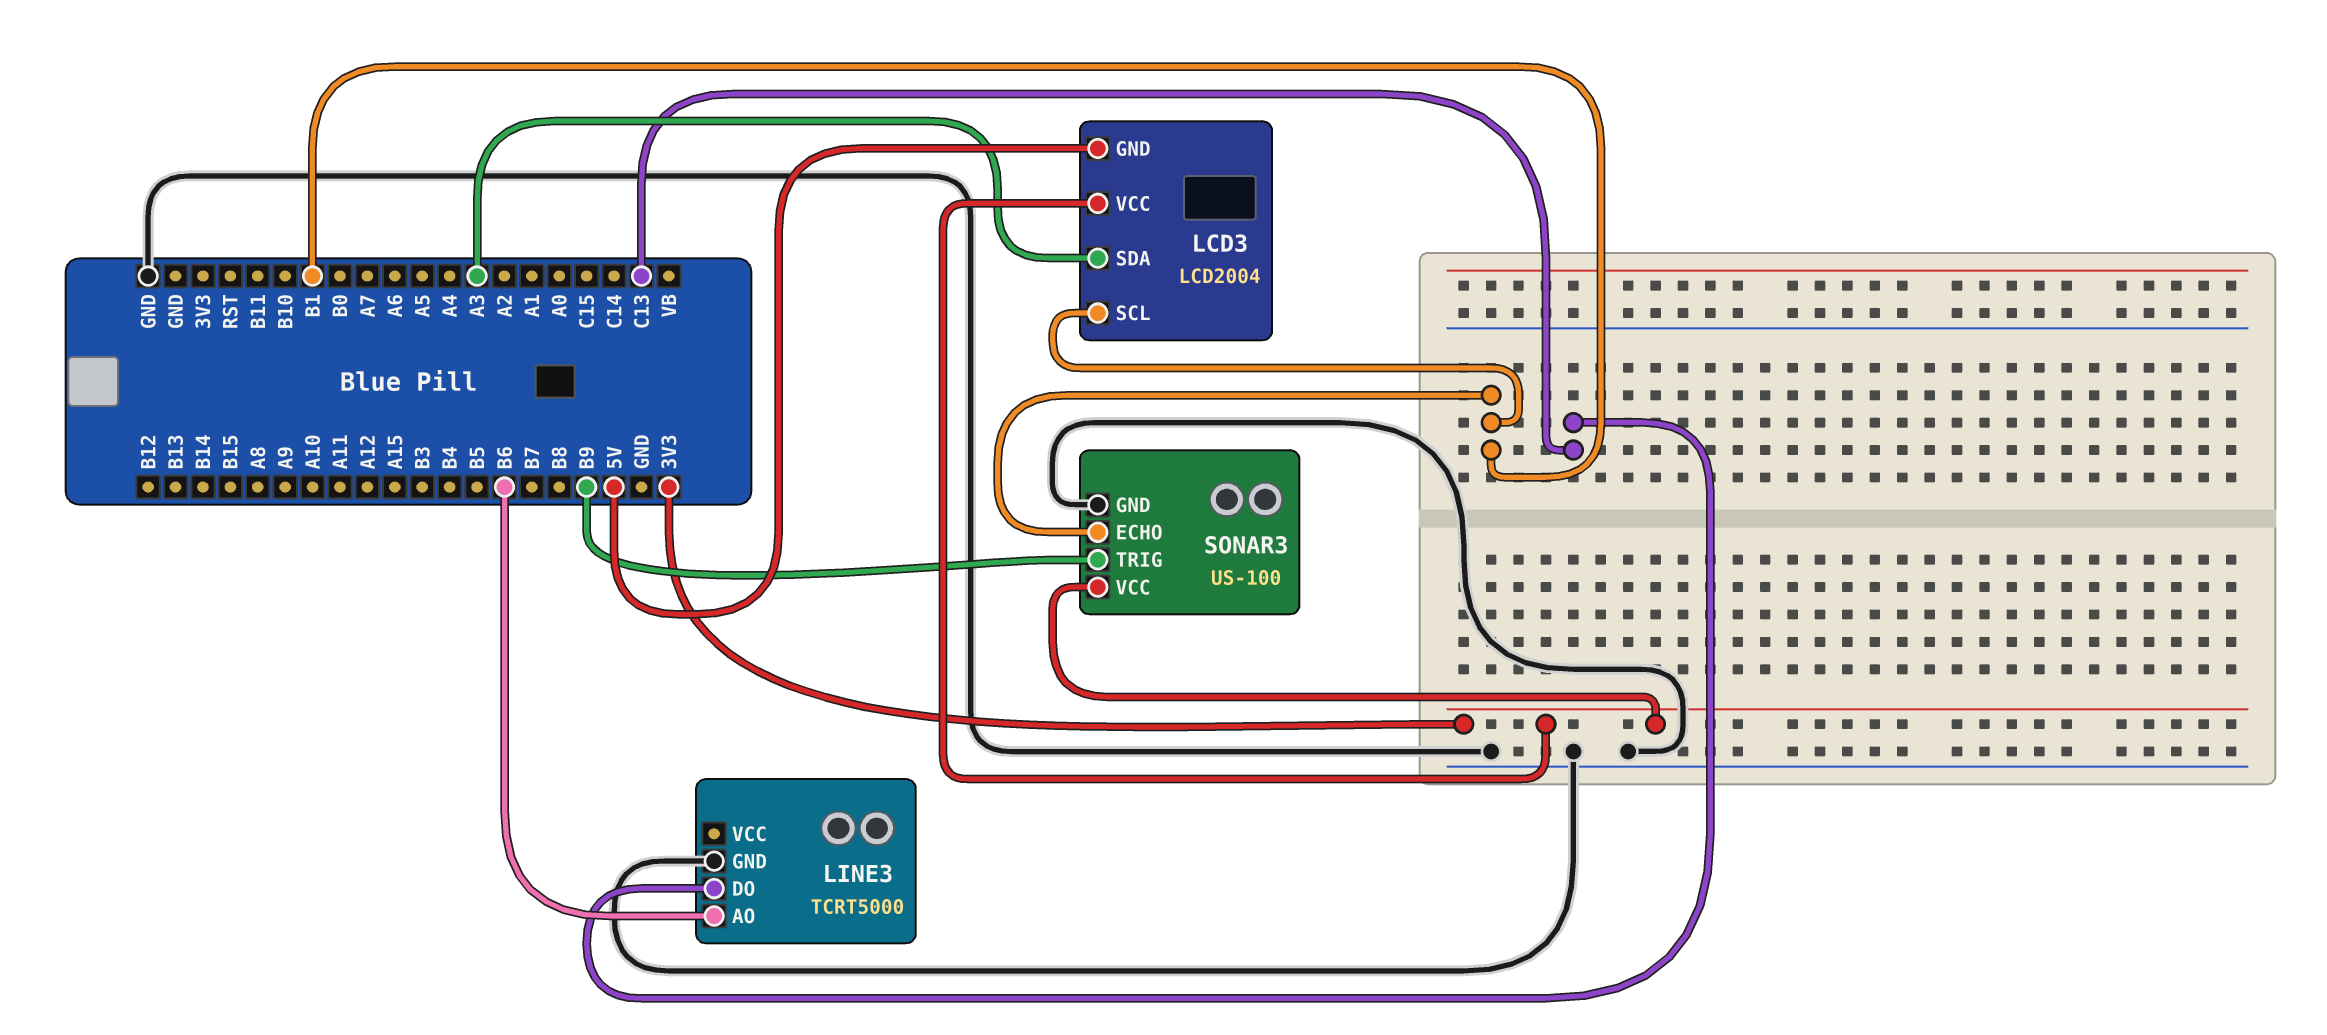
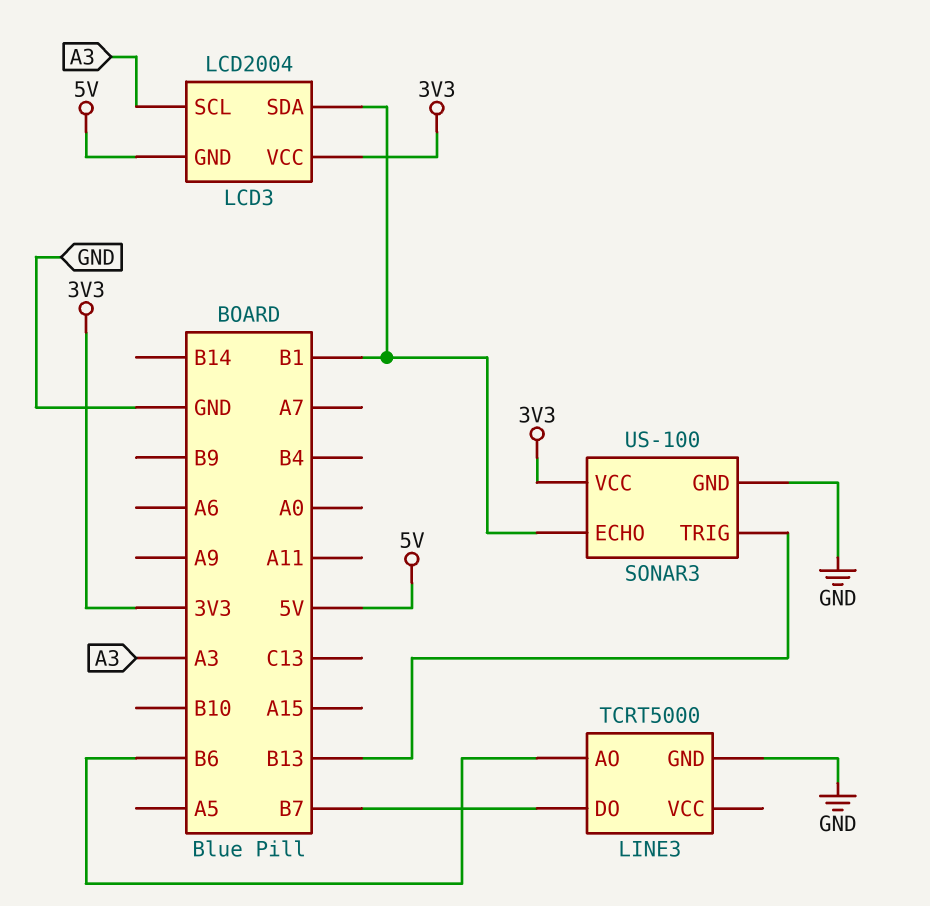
LCD3 pin SCL: B1 -> A3
LCD3 pin SDA: A3 -> B1
LINE3 pin DO: C13 -> B7
SONAR3 pin TRIG: B9 -> B13

